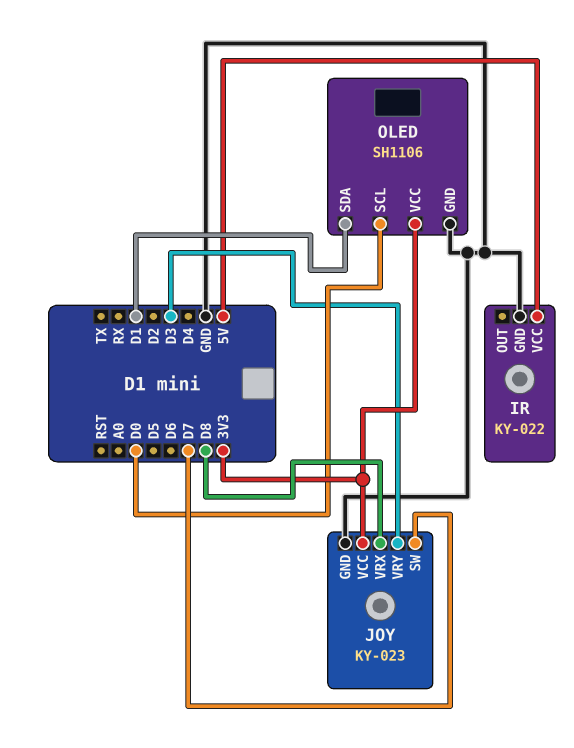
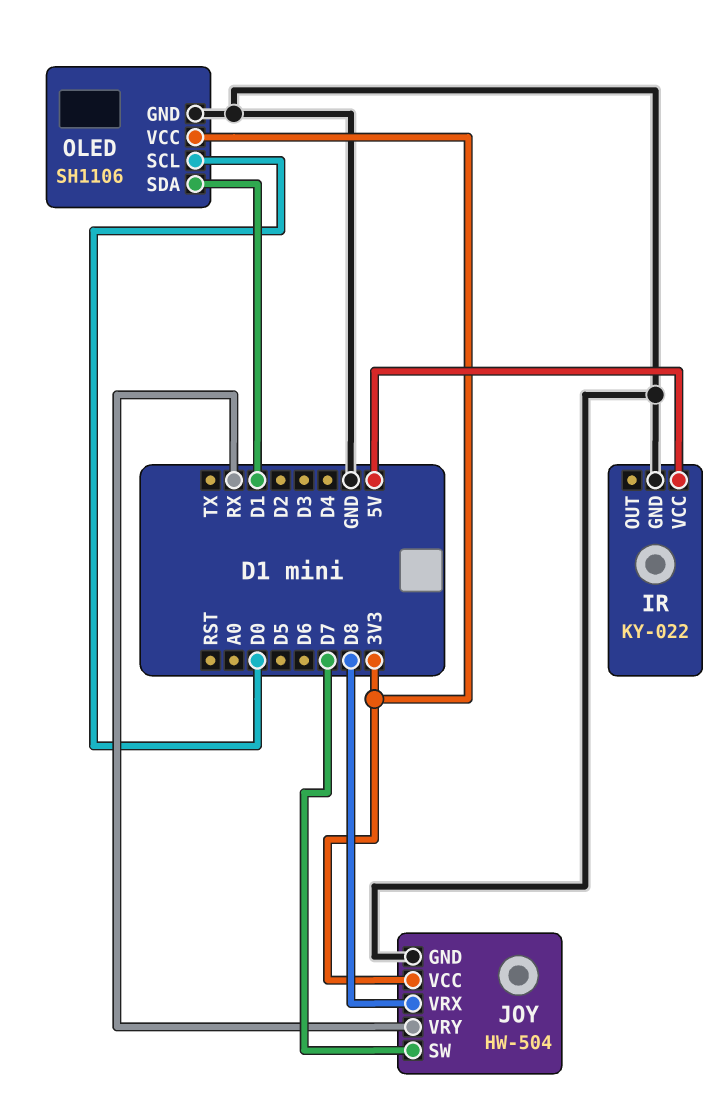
JOY: KY-023 -> HW-504
JOY pin VRY: D3 -> RX

